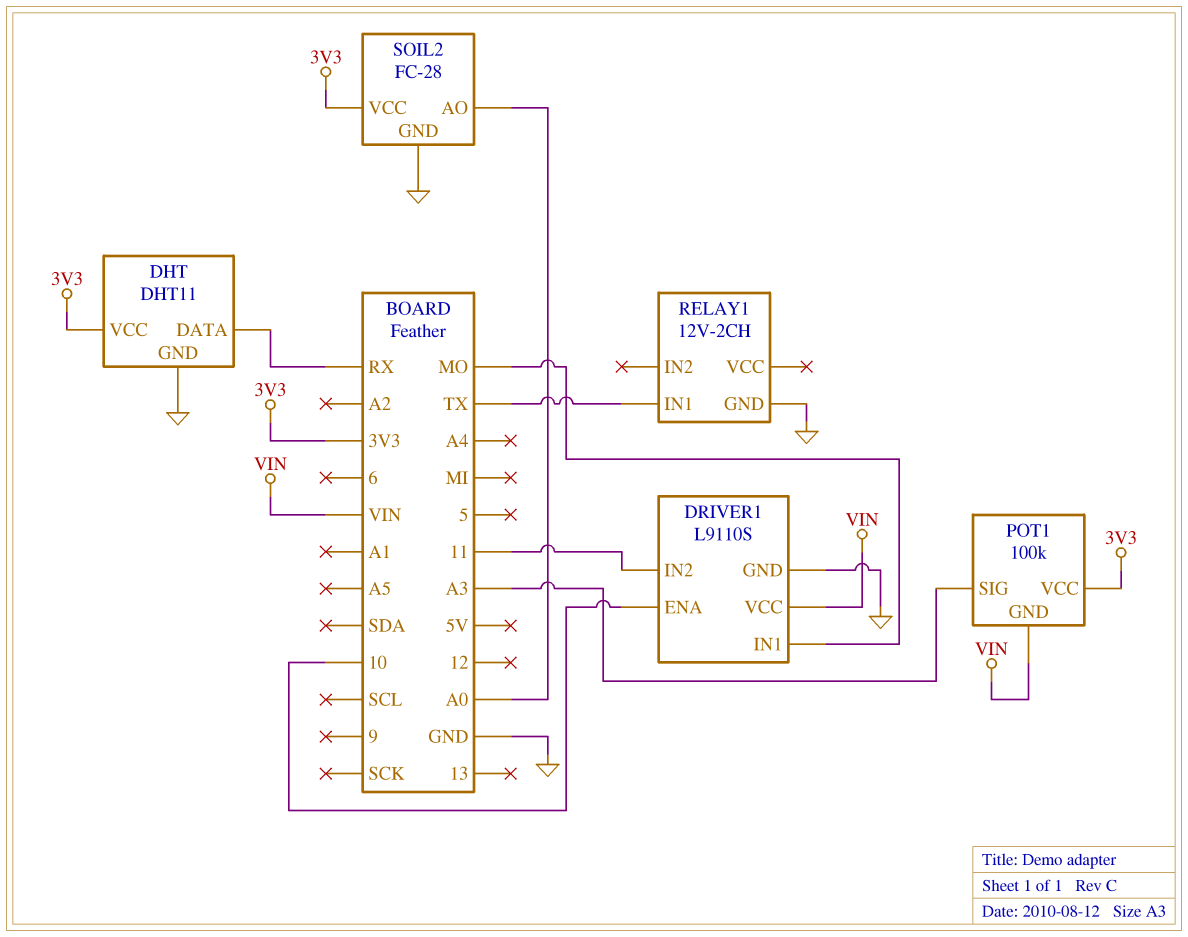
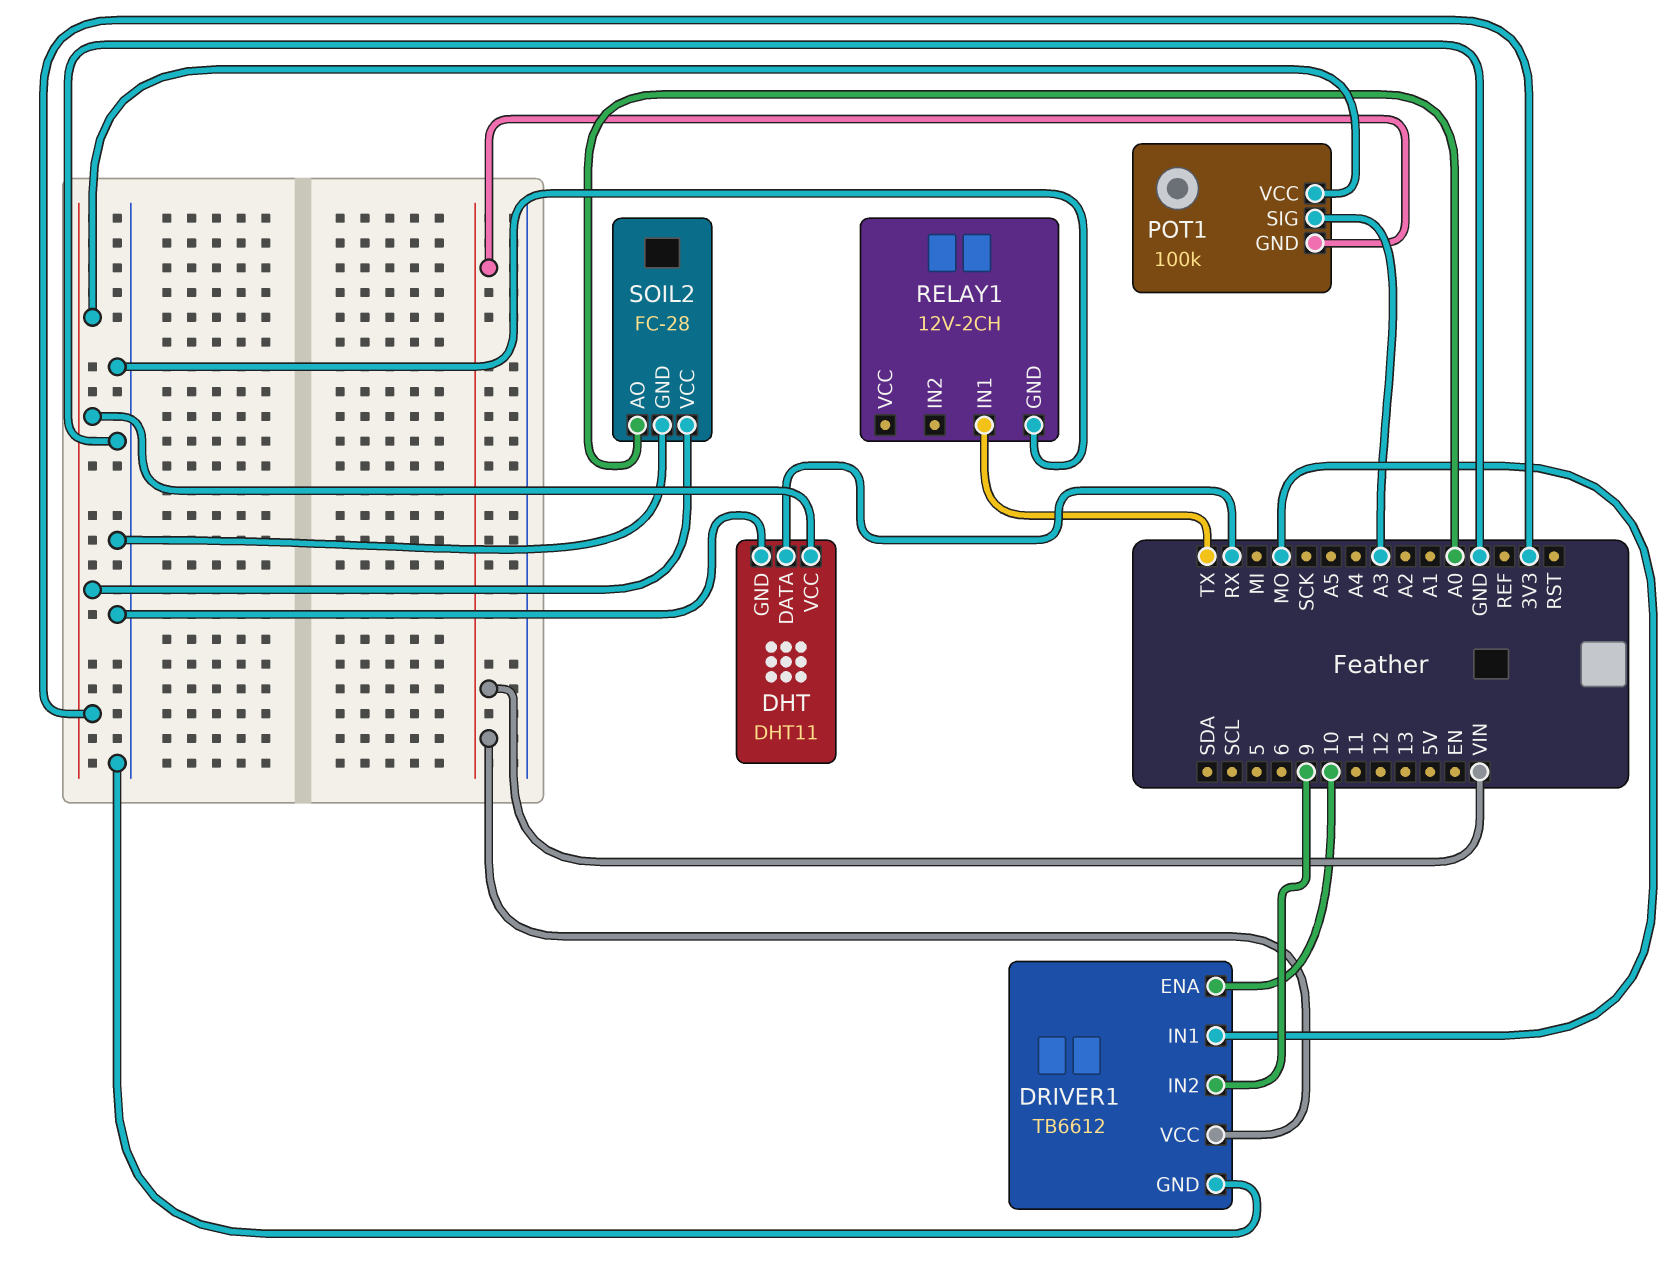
DRIVER1: L9110S -> TB6612
DRIVER1 pin IN2: 11 -> 9

